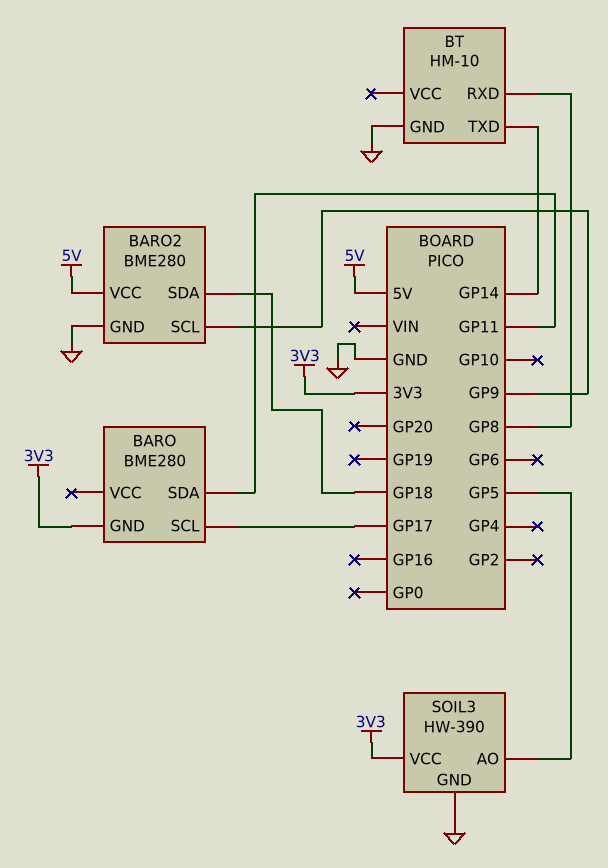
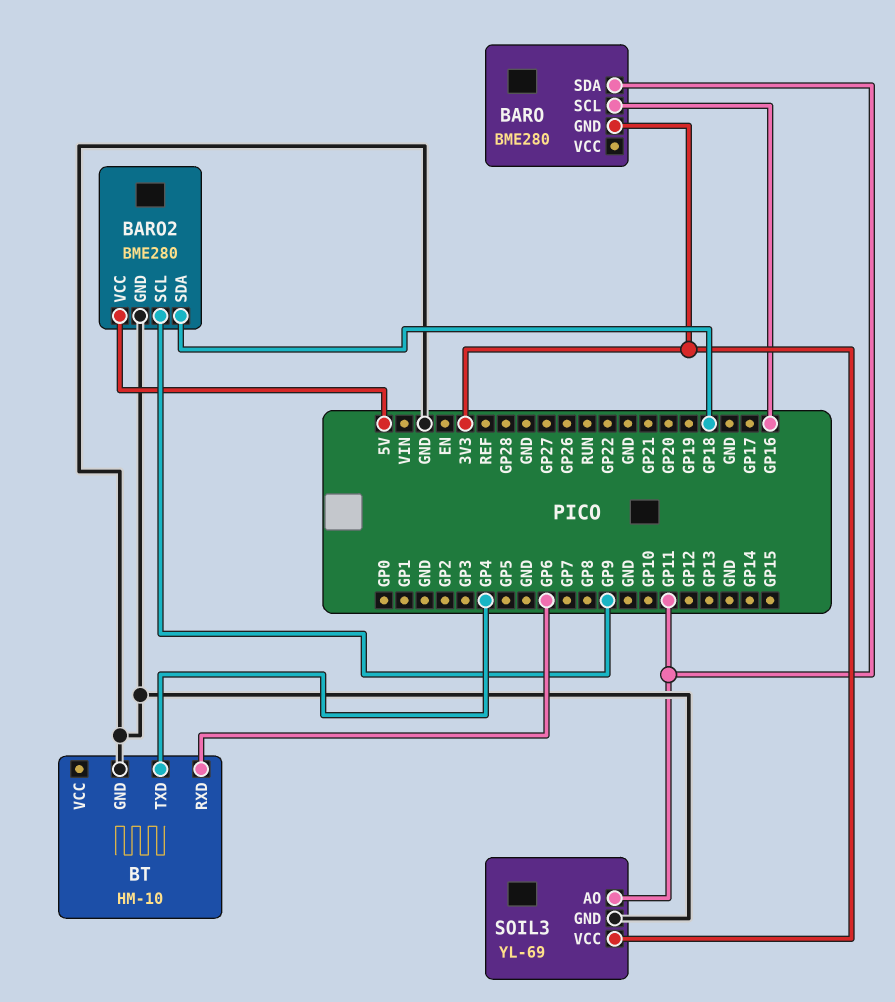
BARO pin SCL: GP17 -> GP16
BT pin RXD: GP8 -> GP6
BT pin TXD: GP14 -> GP4
SOIL3: HW-390 -> YL-69
SOIL3 pin AO: GP5 -> GP11

